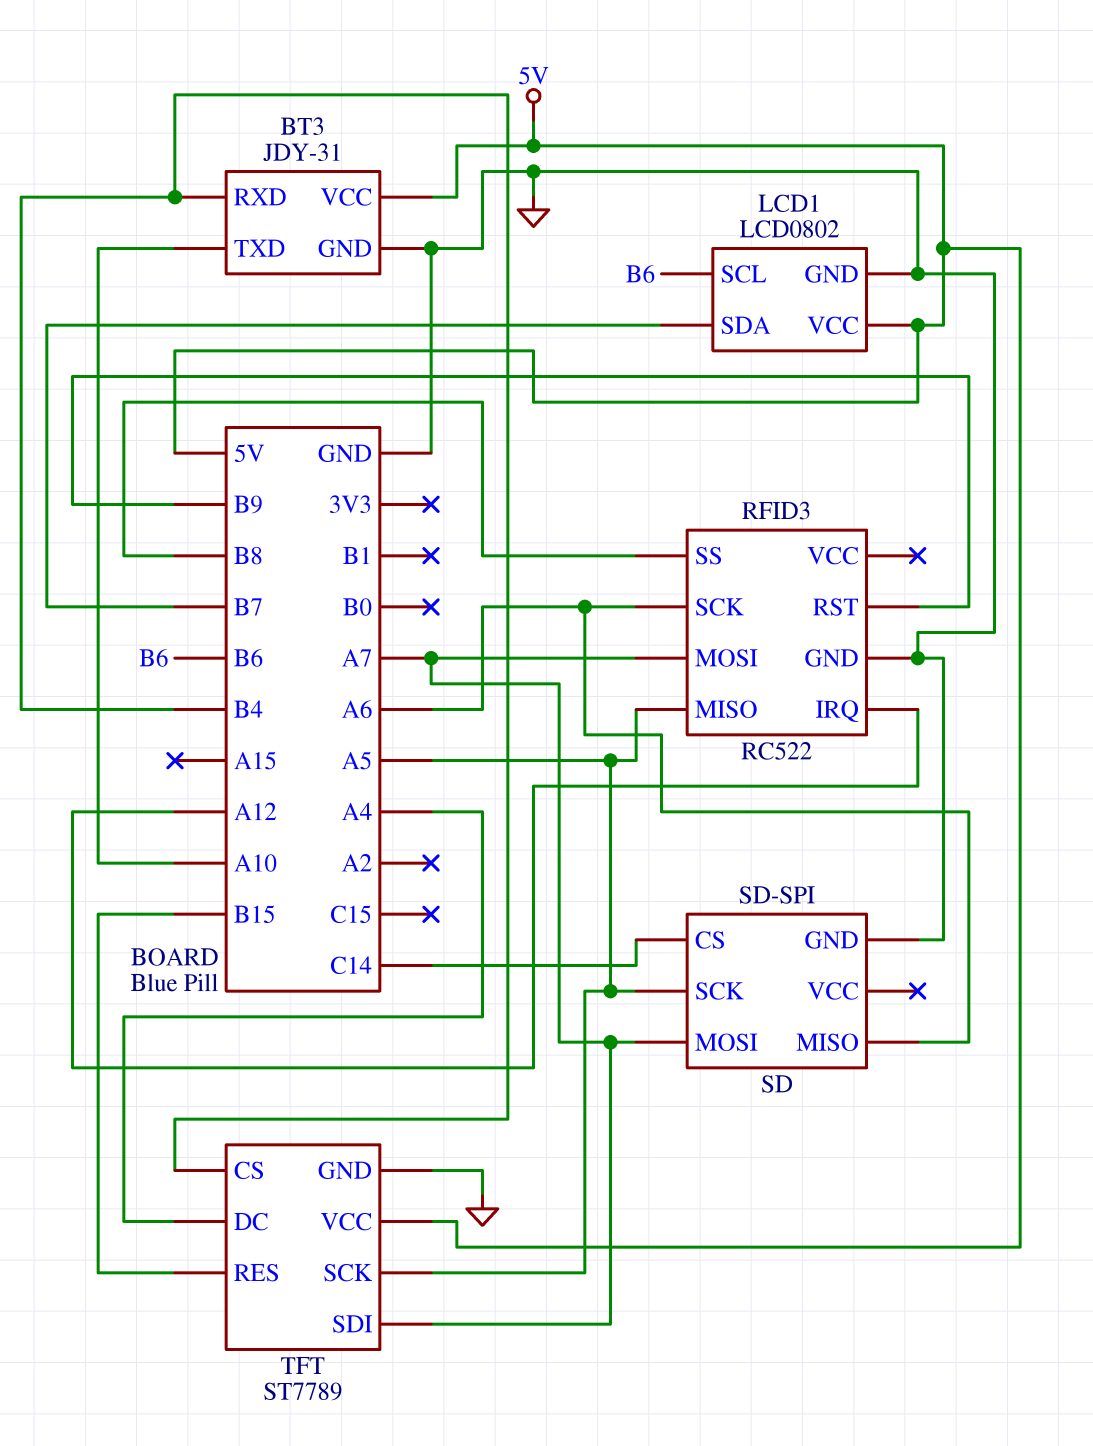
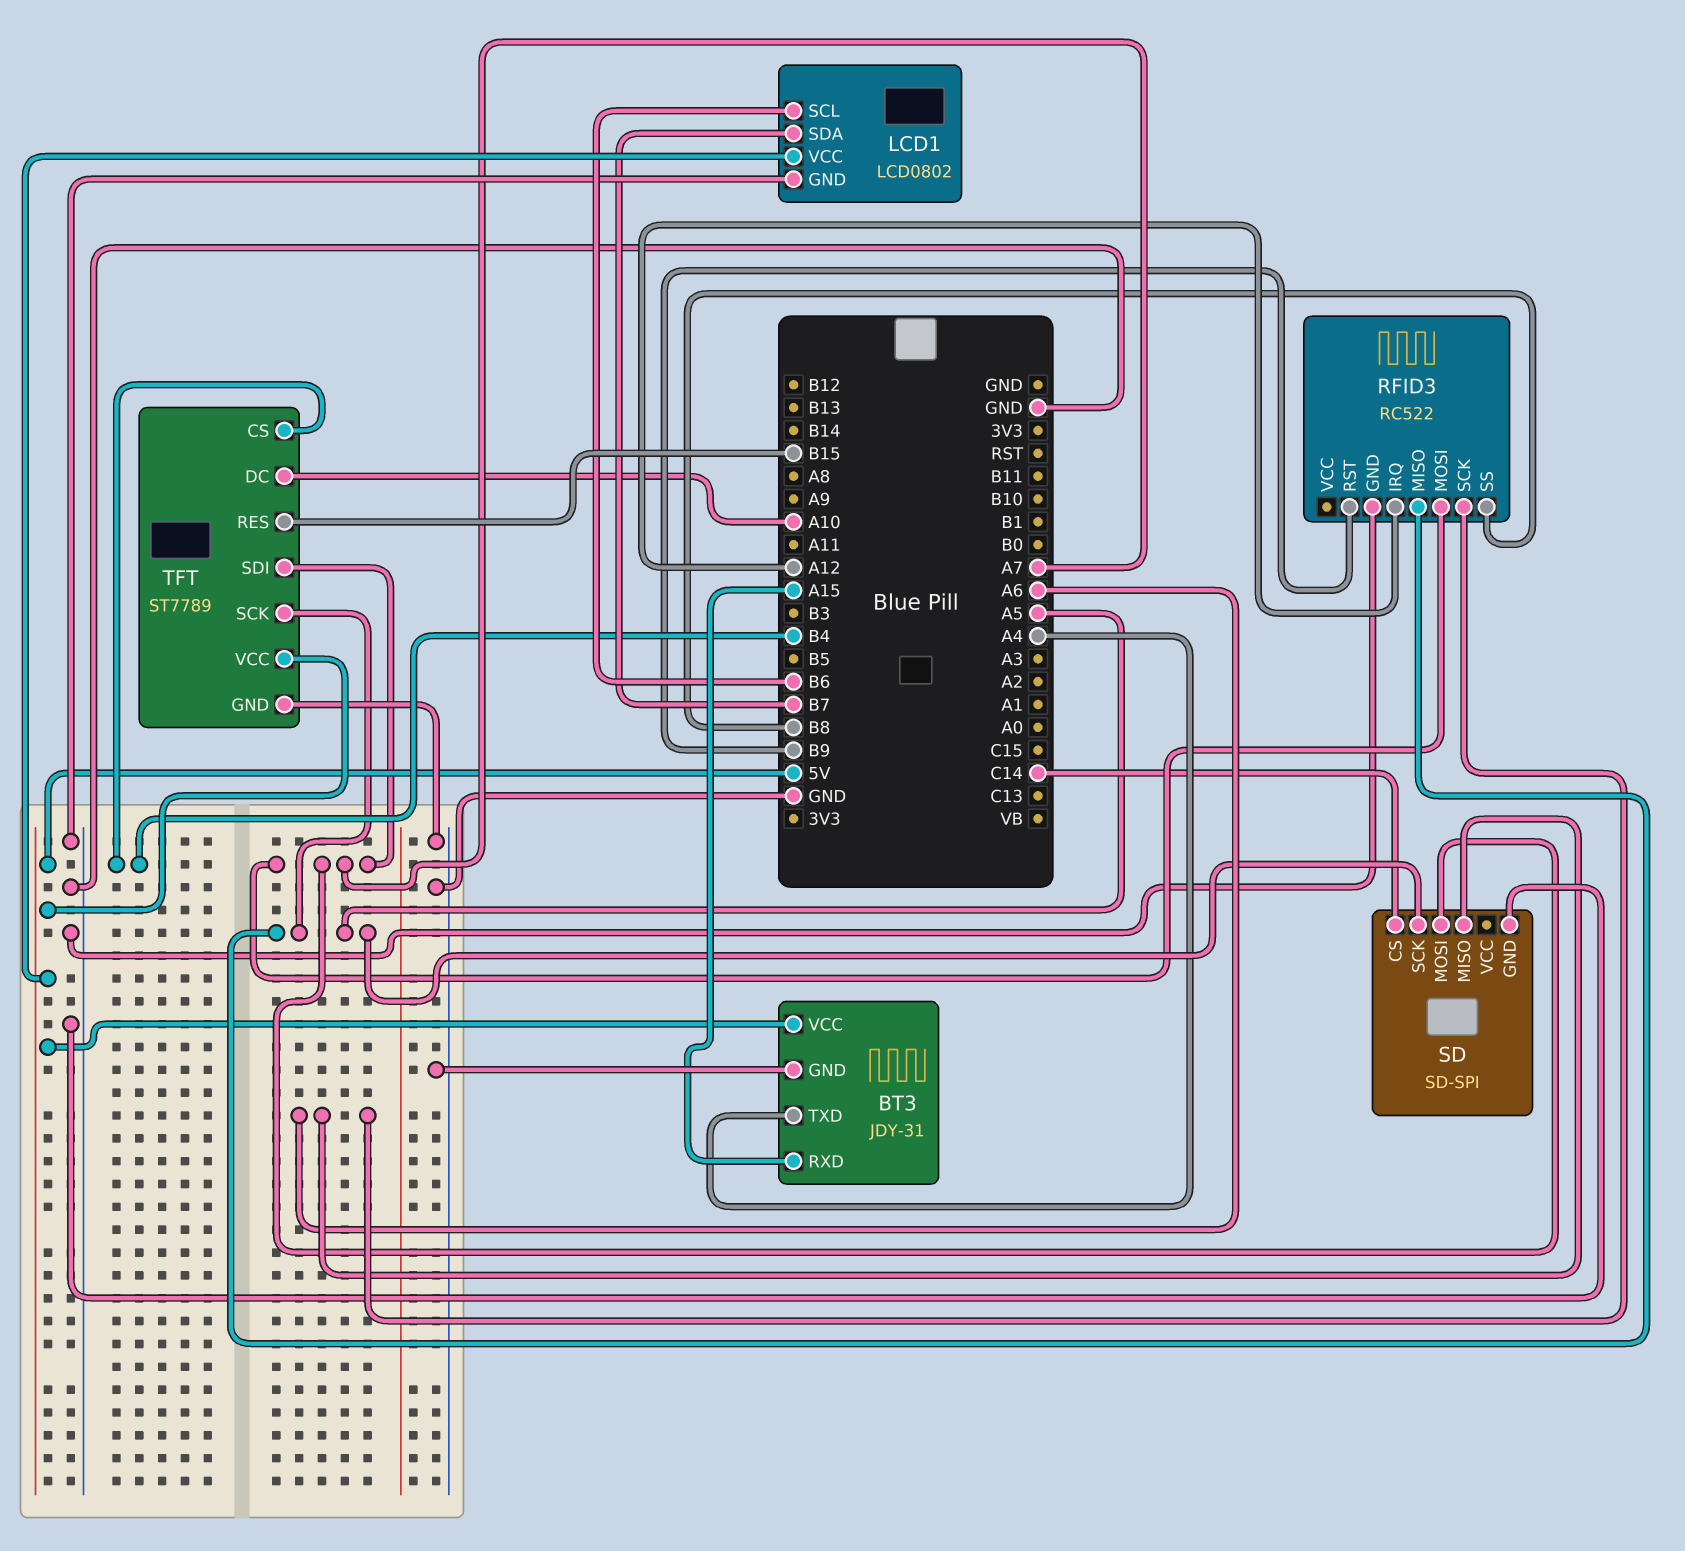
BT3 pin RXD: B4 -> A15
BT3 pin TXD: A10 -> A4
TFT pin DC: A4 -> A10

